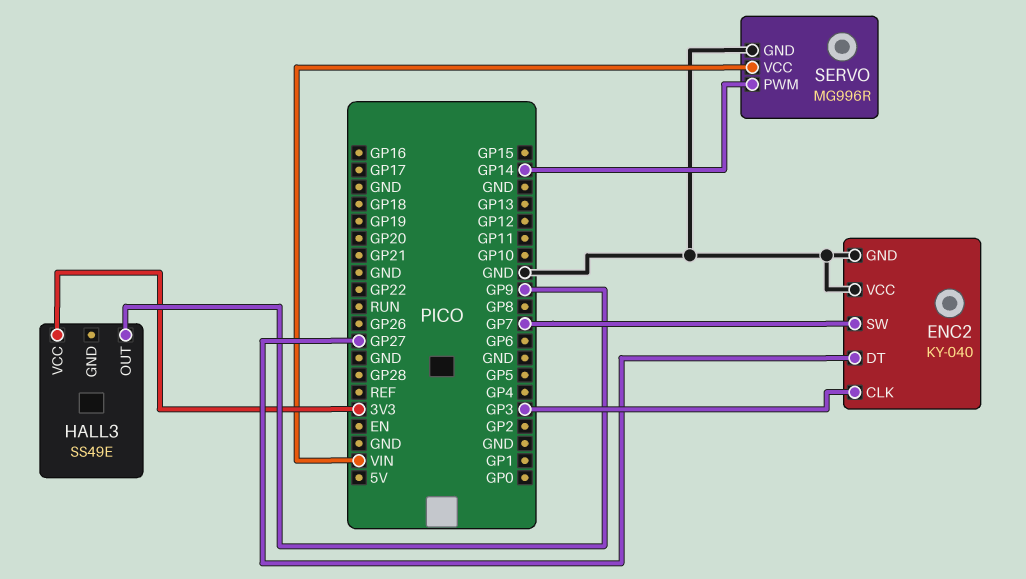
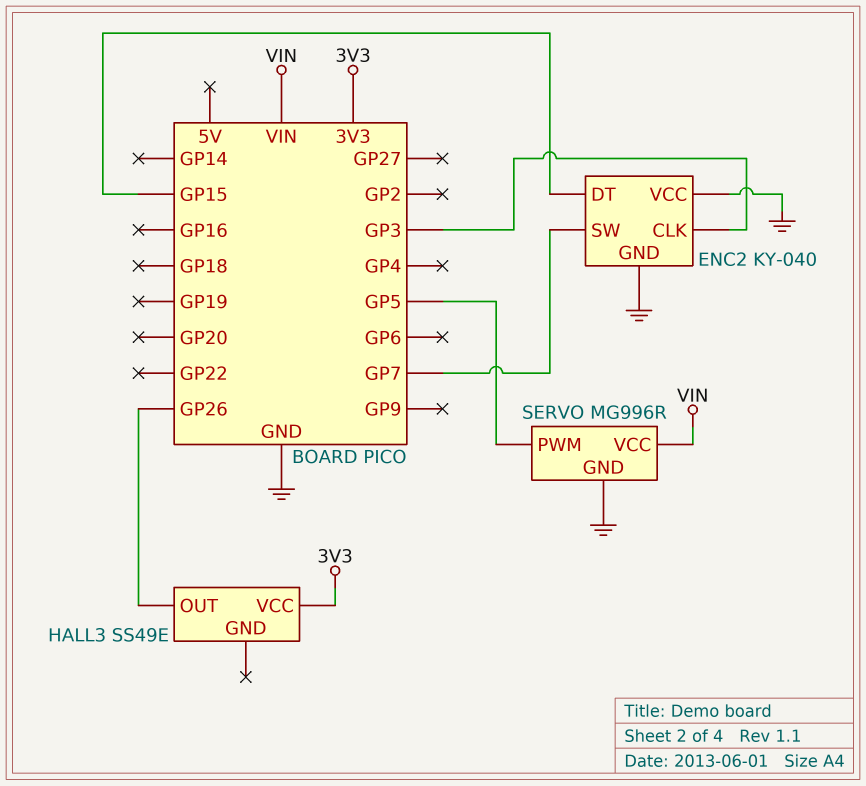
ENC2 pin DT: GP27 -> GP15
HALL3 pin OUT: GP9 -> GP26
SERVO pin PWM: GP14 -> GP5

